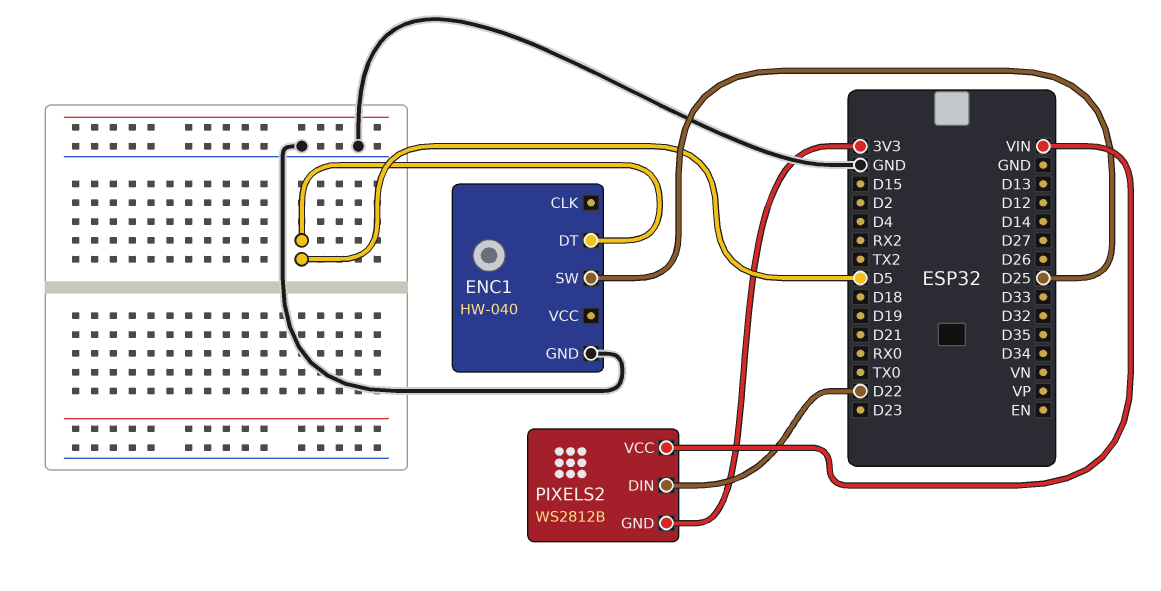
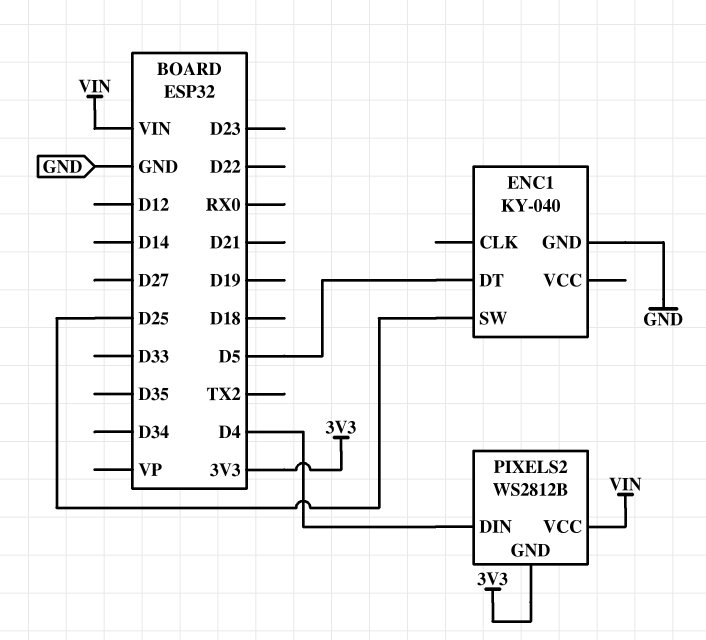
ENC1: HW-040 -> KY-040
PIXELS2 pin DIN: D22 -> D4

